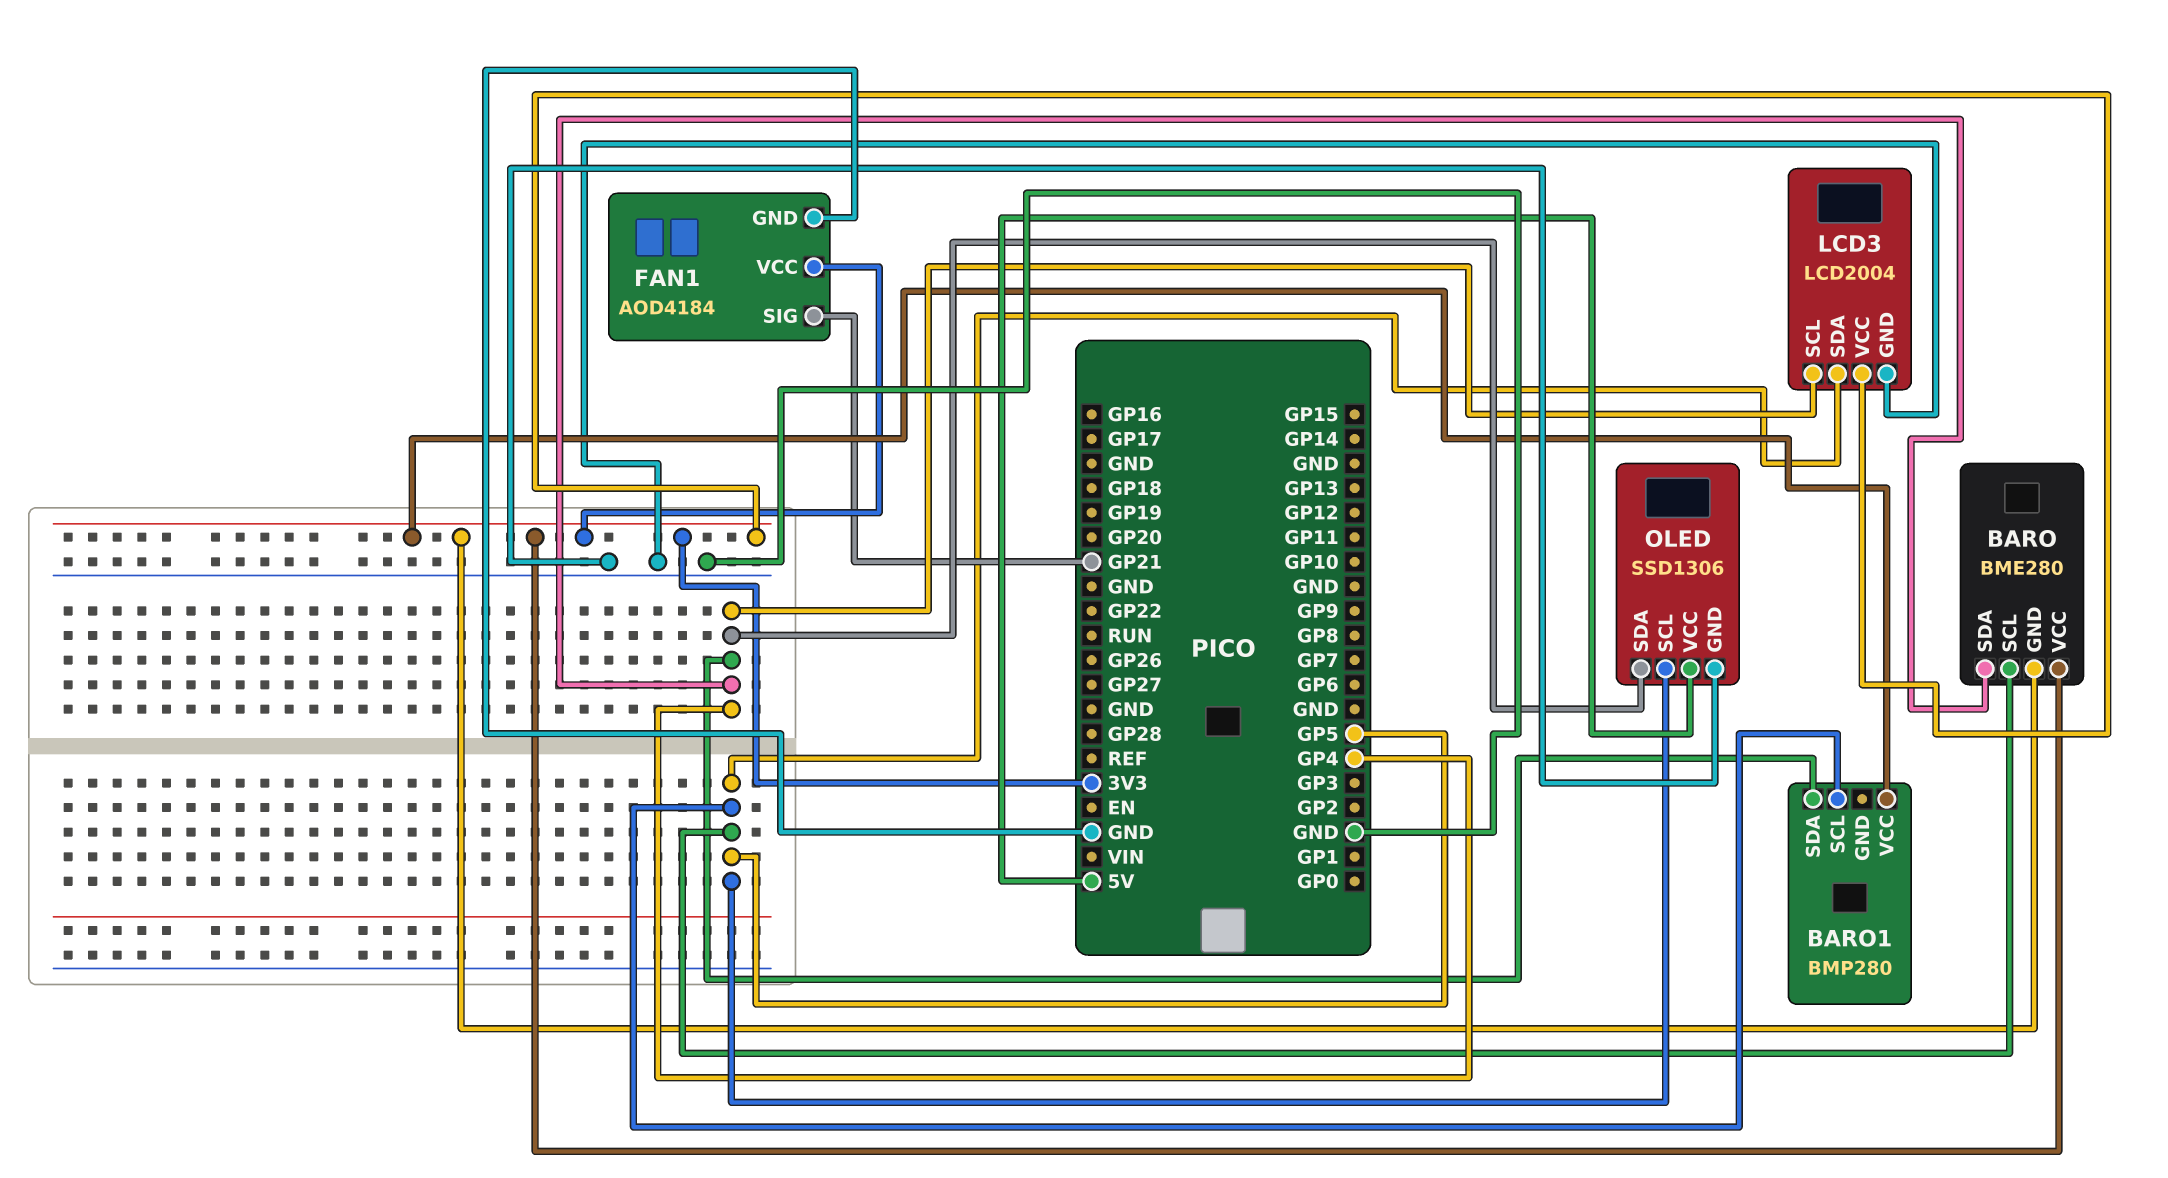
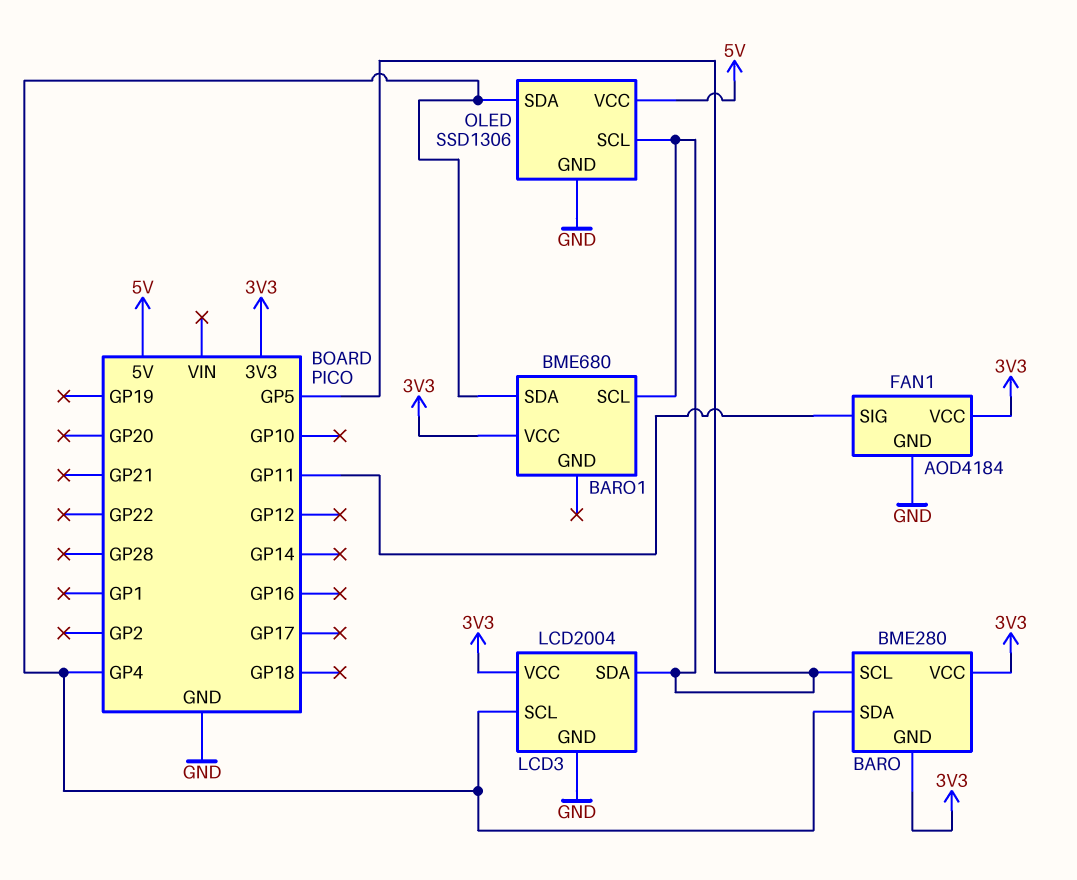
BARO1: BMP280 -> BME680
FAN1 pin SIG: GP21 -> GP11

